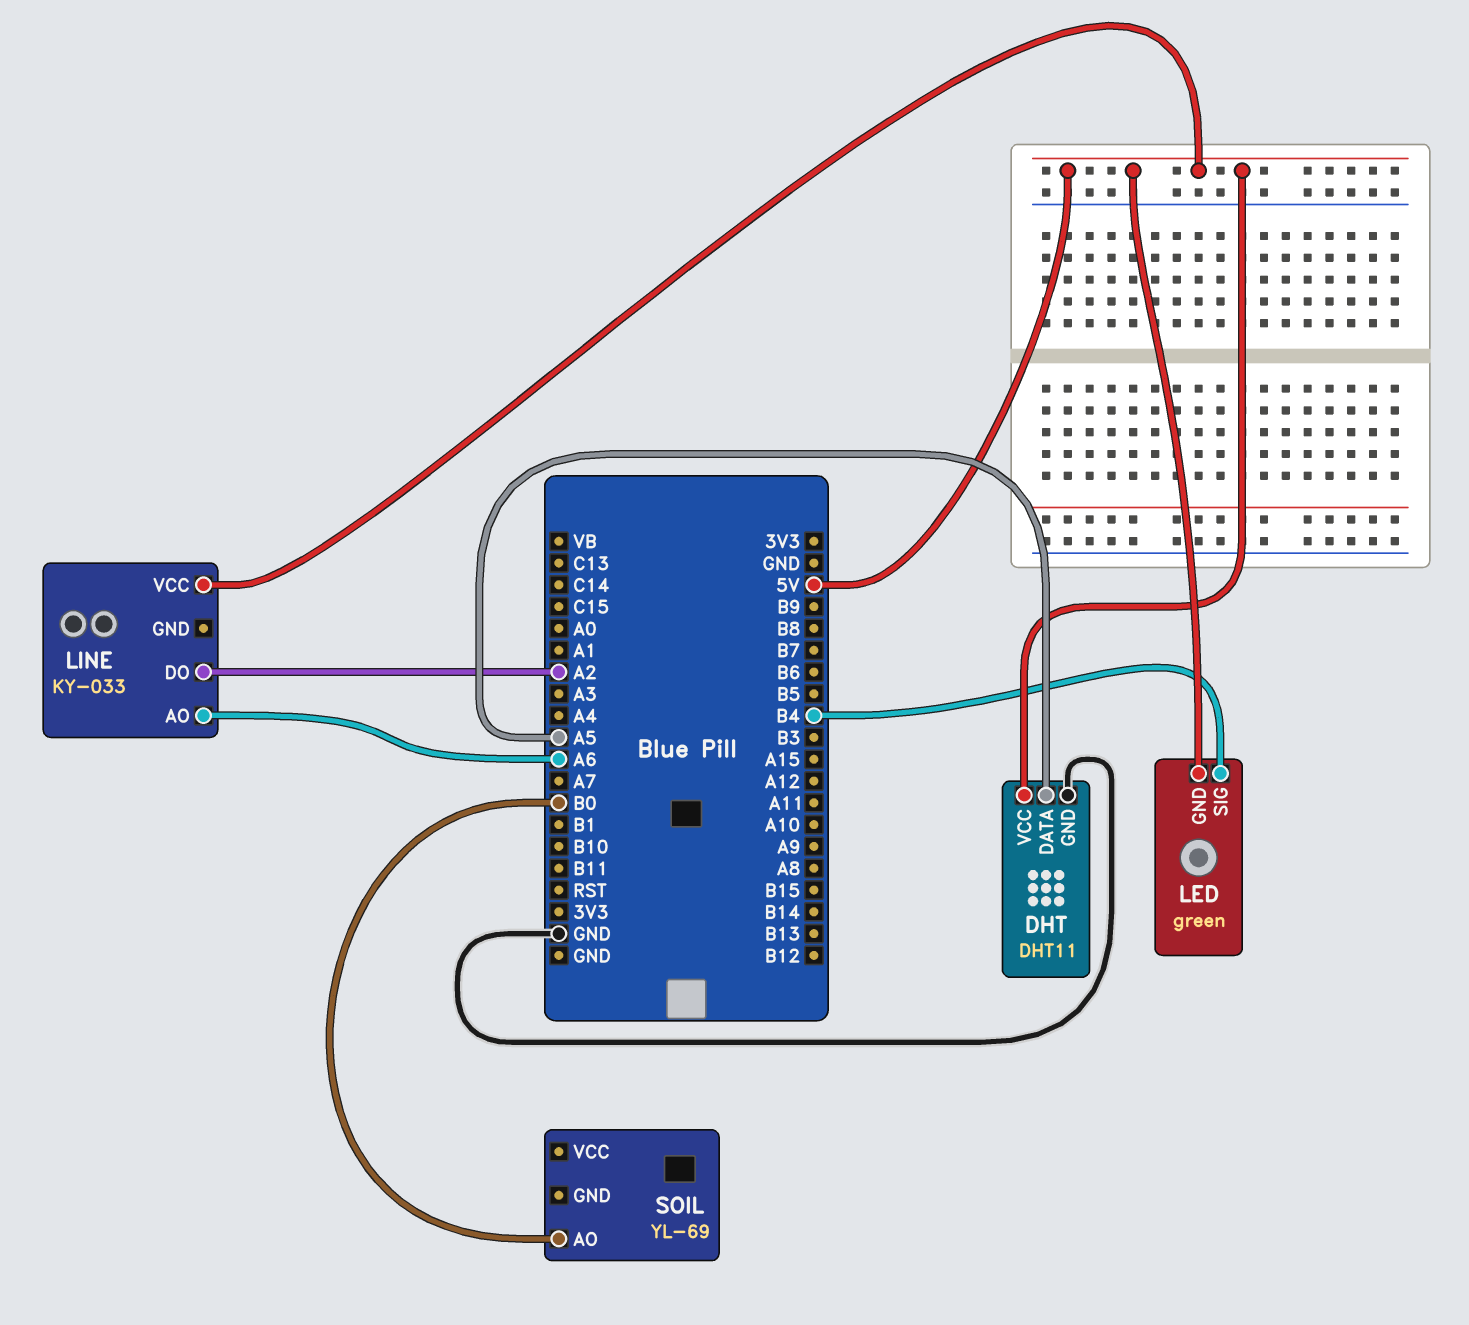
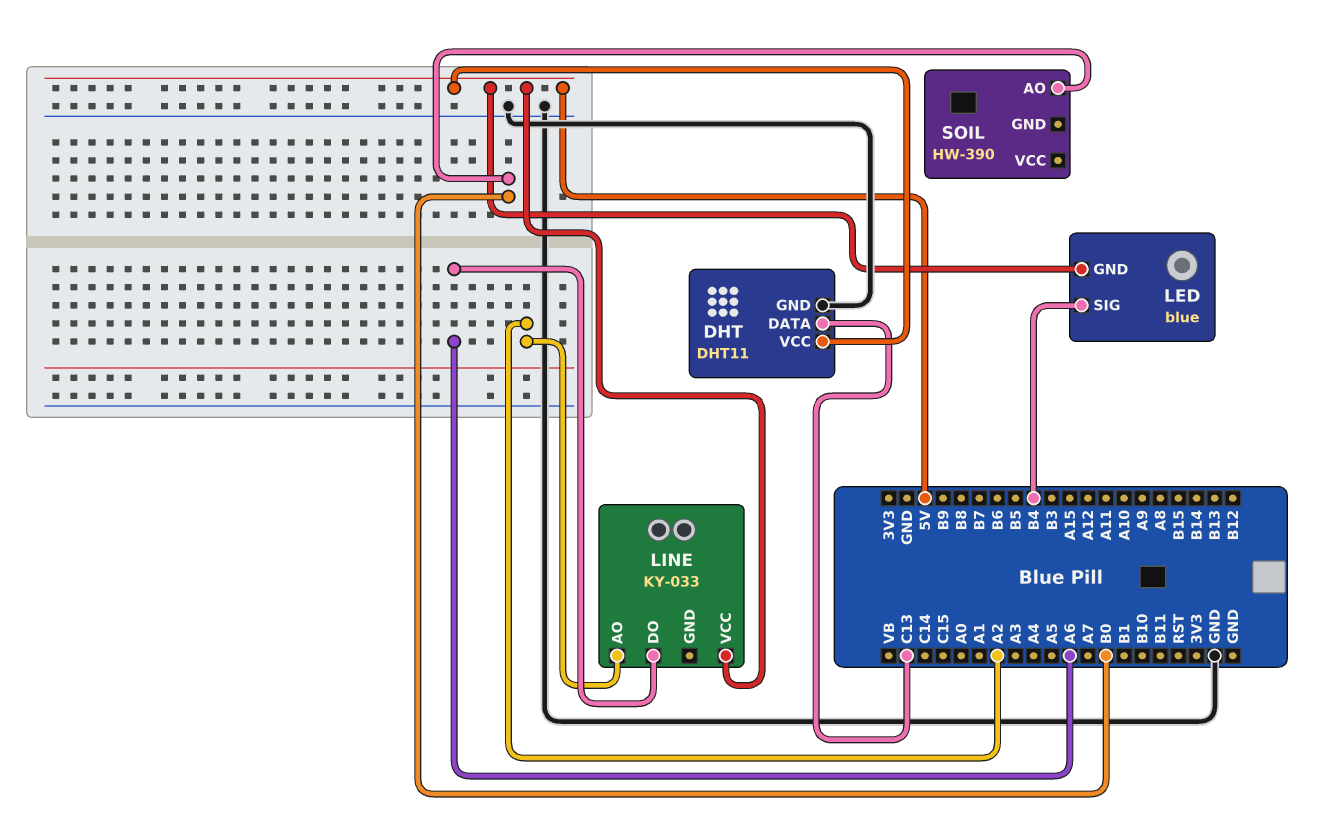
DHT pin DATA: A5 -> C13
LED: green -> blue
LINE pin AO: A6 -> A2
LINE pin DO: A2 -> A6
SOIL: YL-69 -> HW-390

